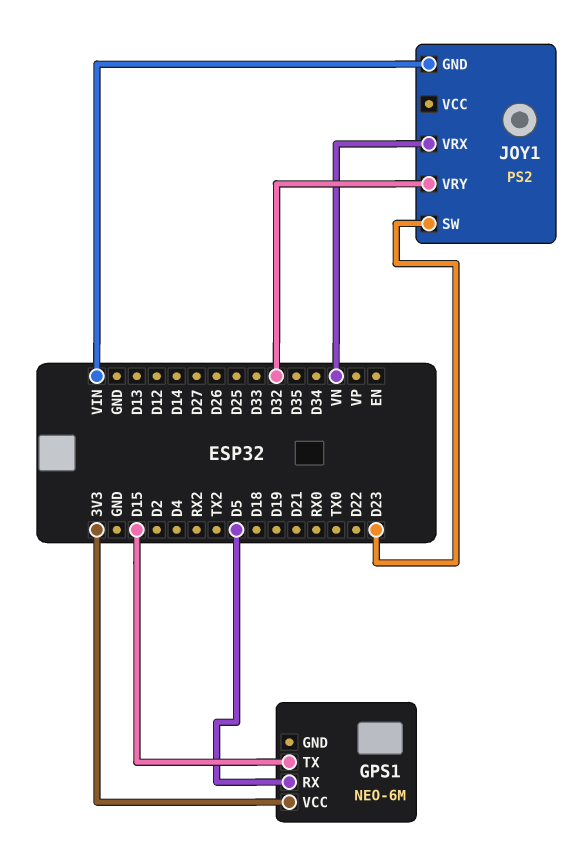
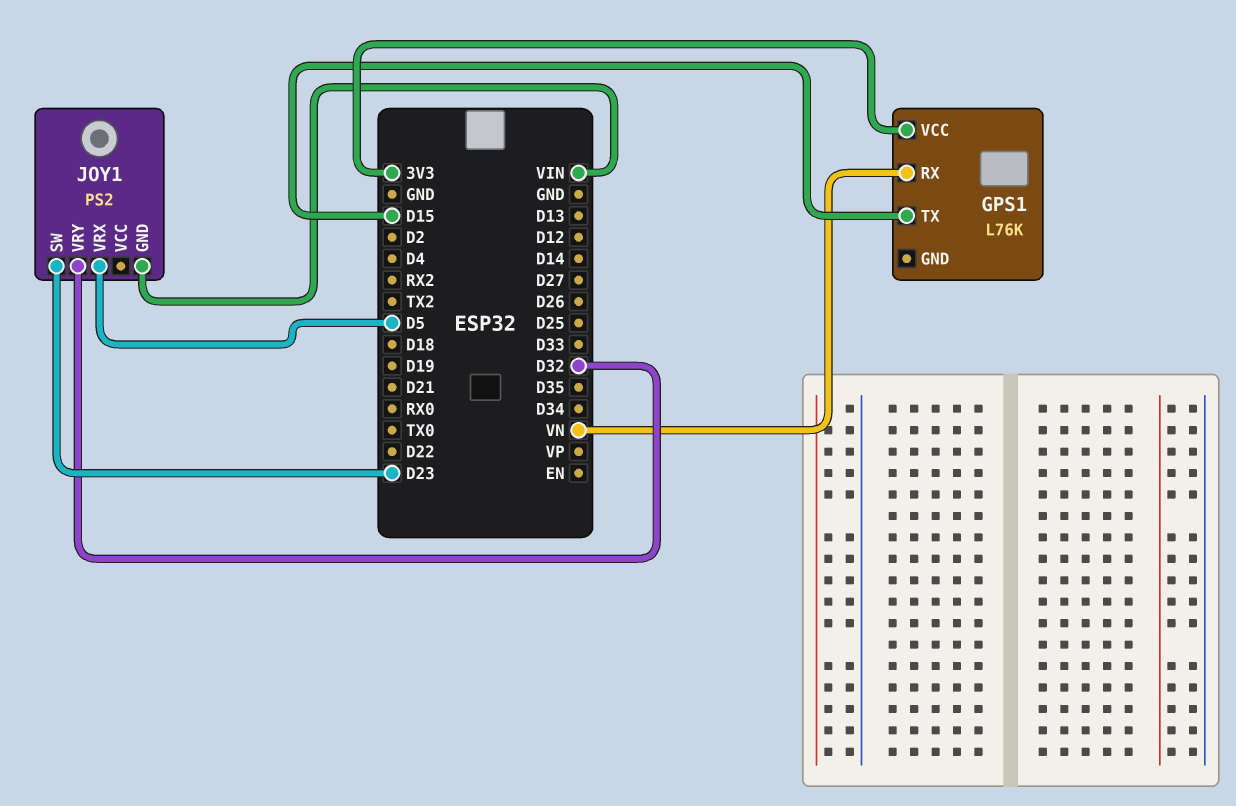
GPS1: NEO-6M -> L76K
GPS1 pin RX: D5 -> VN
JOY1 pin VRX: VN -> D5

